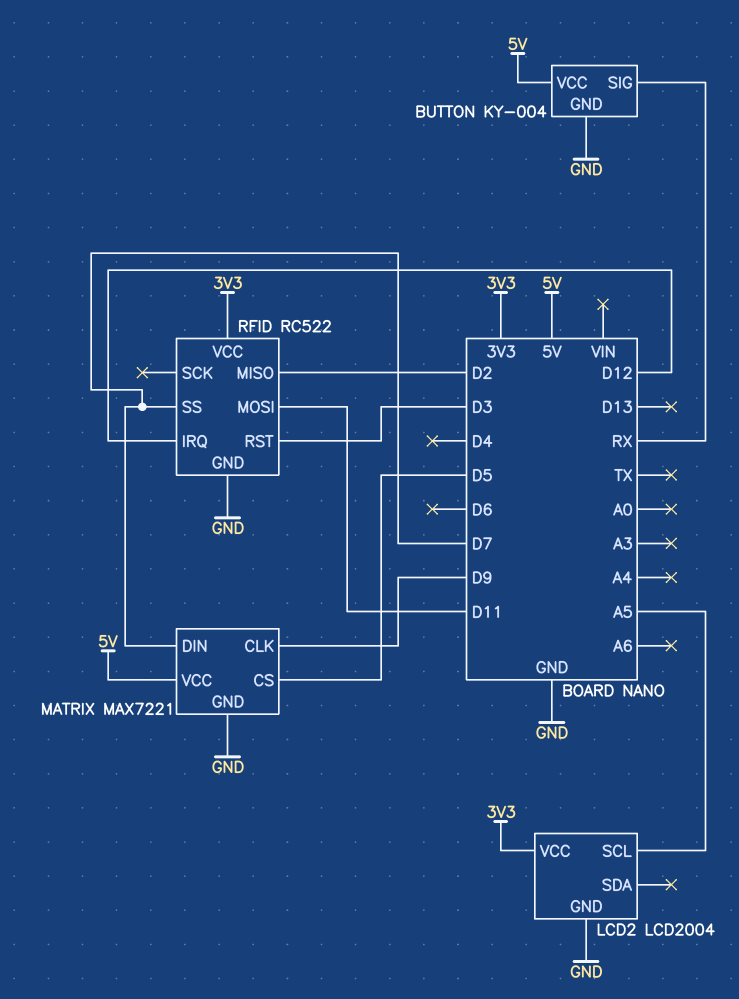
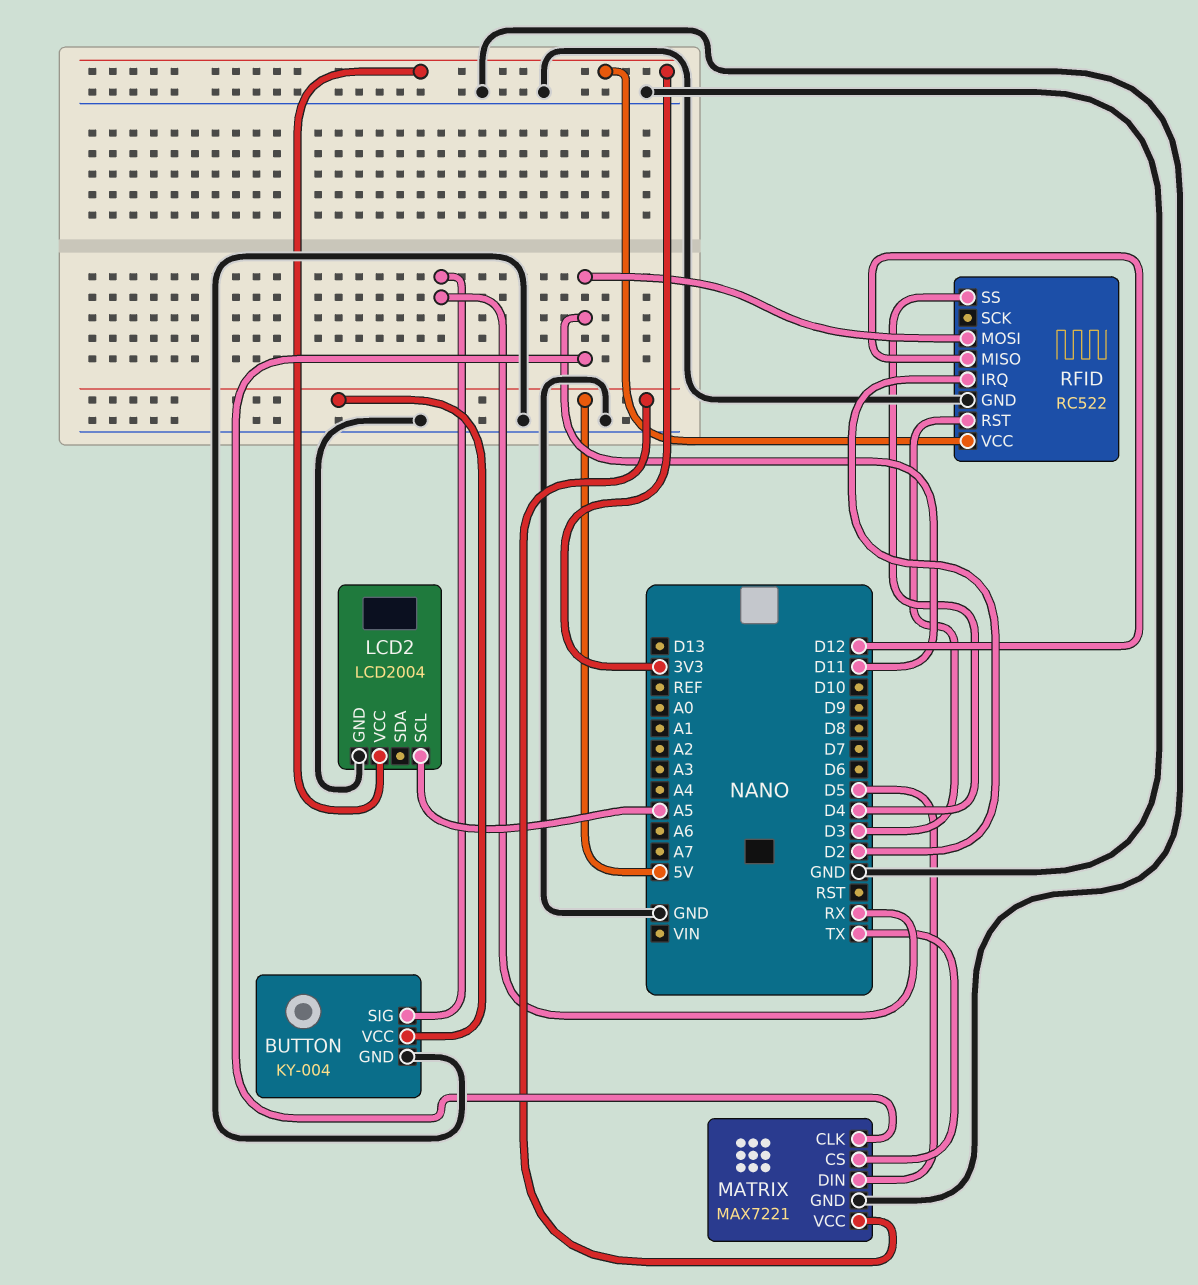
MATRIX pin CLK: D9 -> D11
MATRIX pin CS: D5 -> TX
MATRIX pin DIN: D7 -> D5
RFID pin IRQ: D12 -> D2
RFID pin MISO: D2 -> D12
RFID pin SS: D7 -> D4

